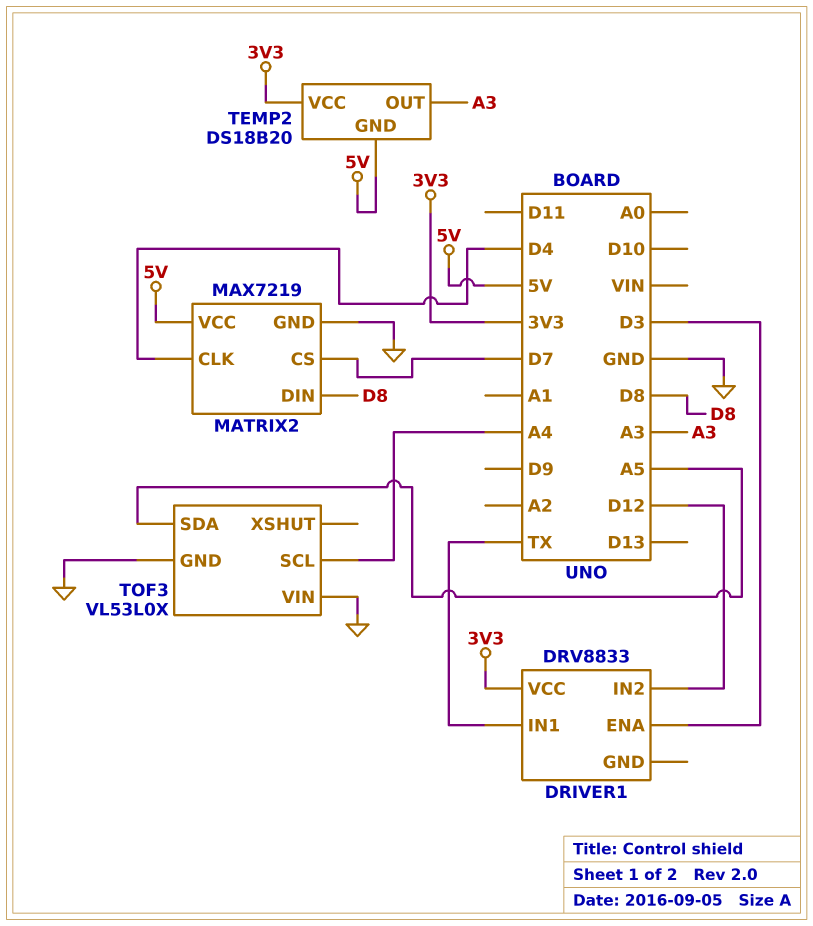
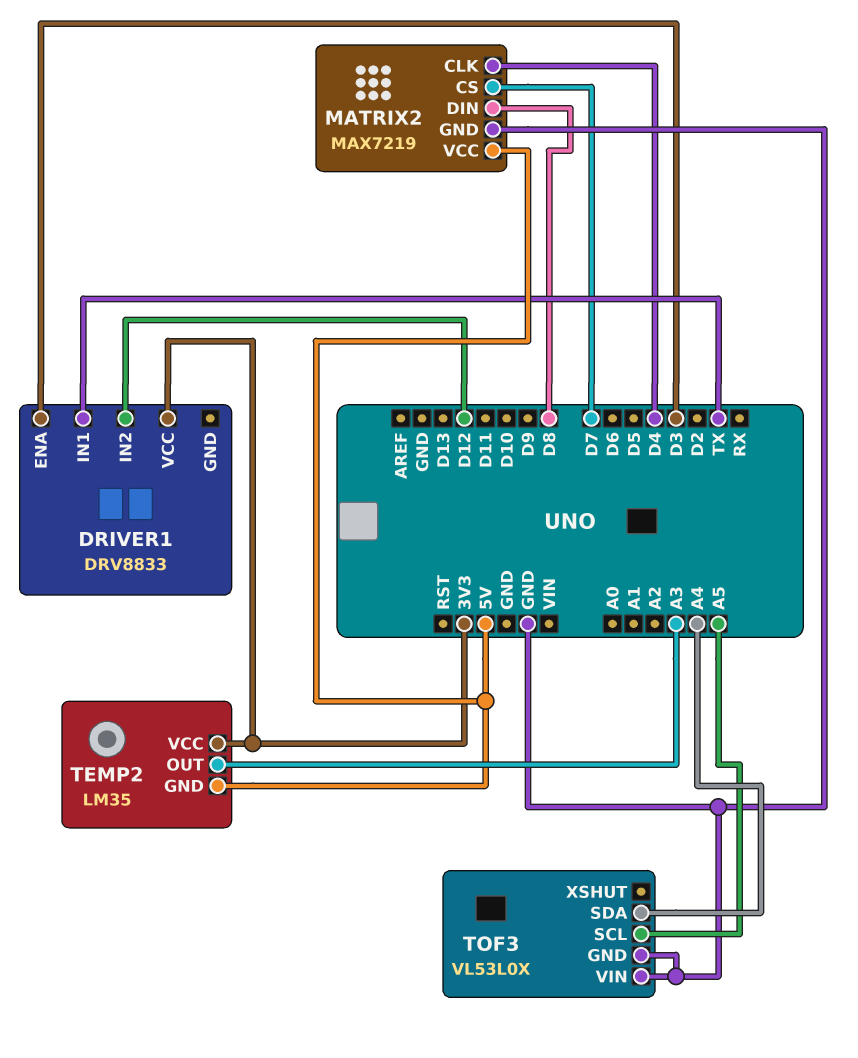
TEMP2: DS18B20 -> LM35
TOF3 pin SCL: A4 -> A5
TOF3 pin SDA: A5 -> A4

